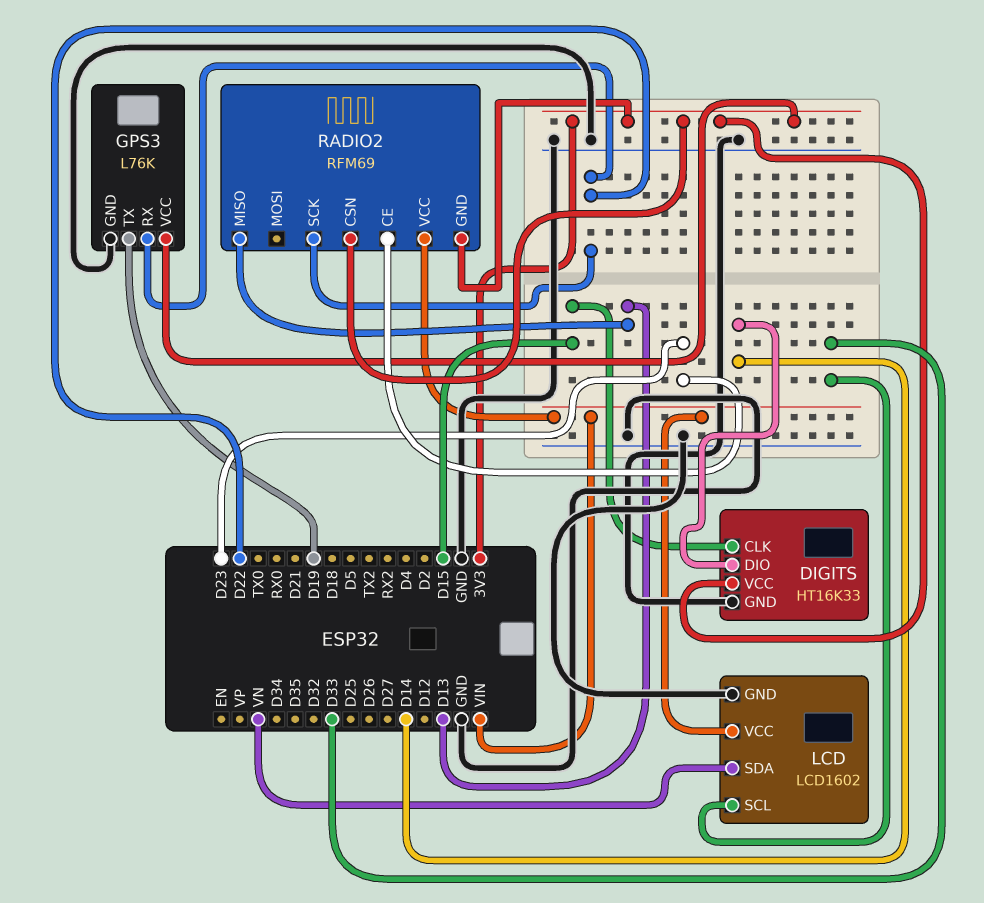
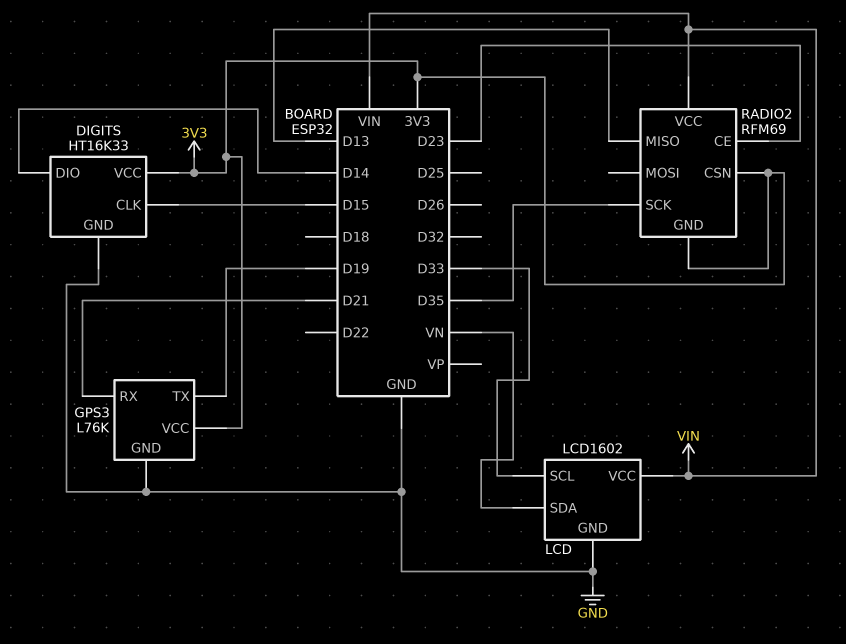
GPS3 pin RX: D22 -> D21
RADIO2 pin SCK: D22 -> D35

